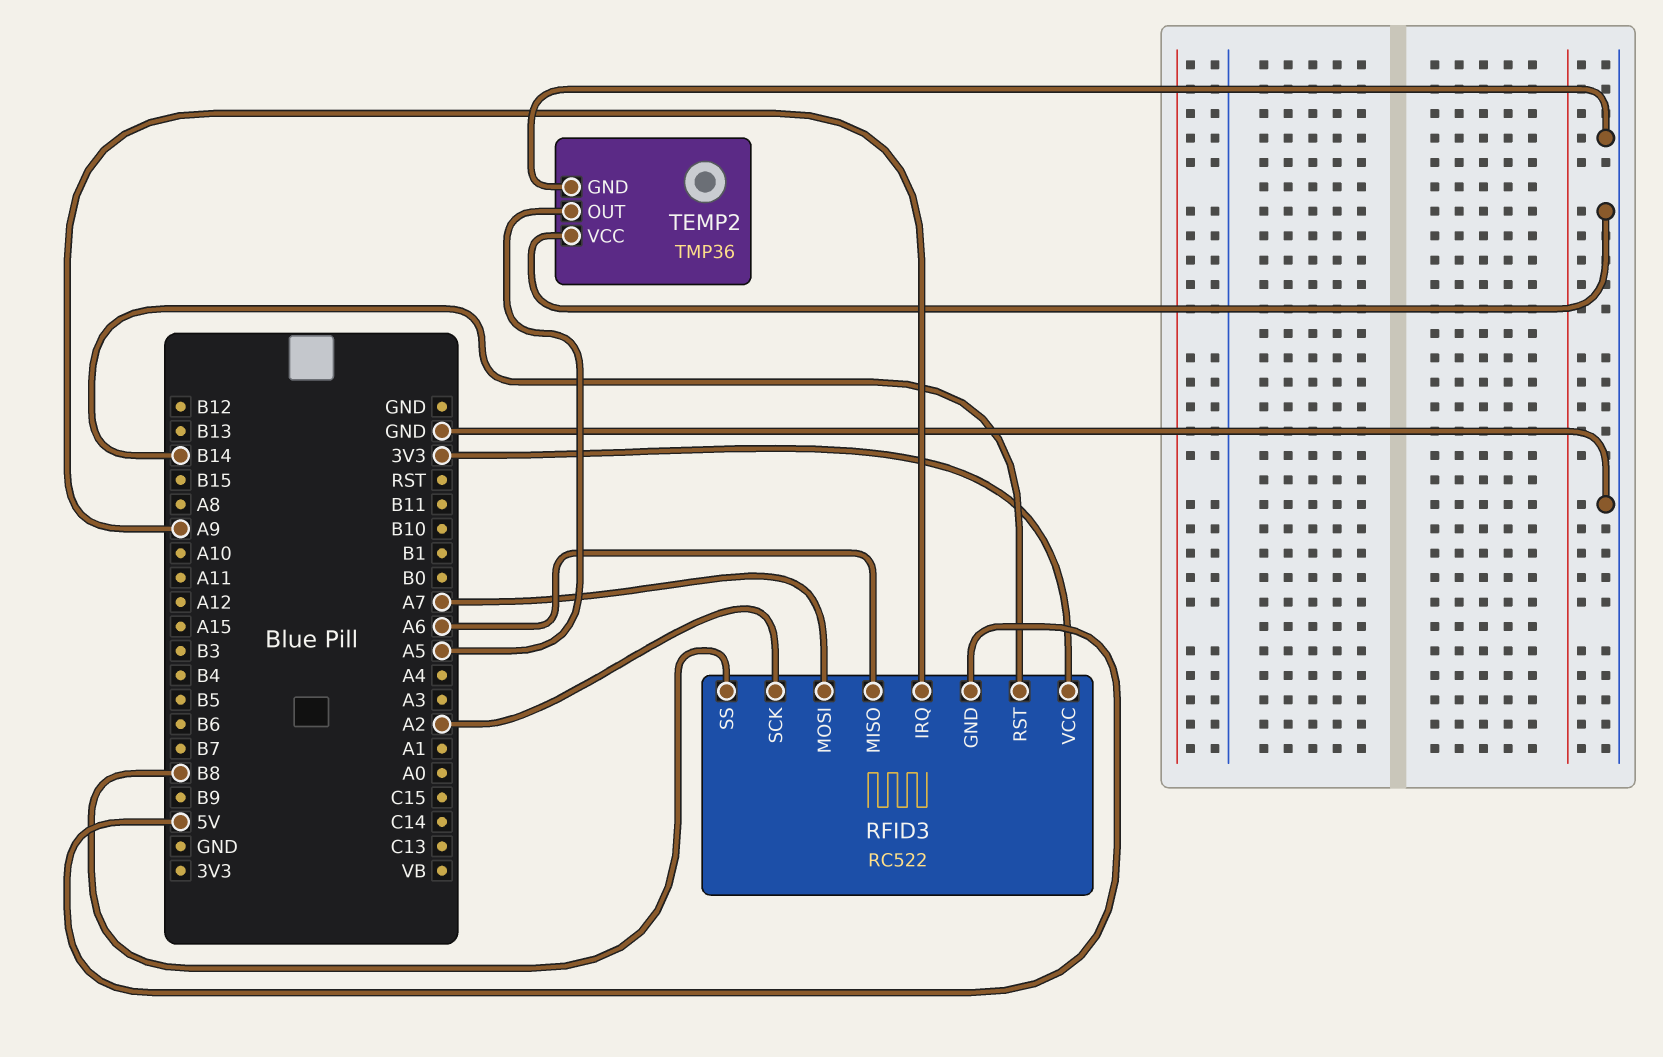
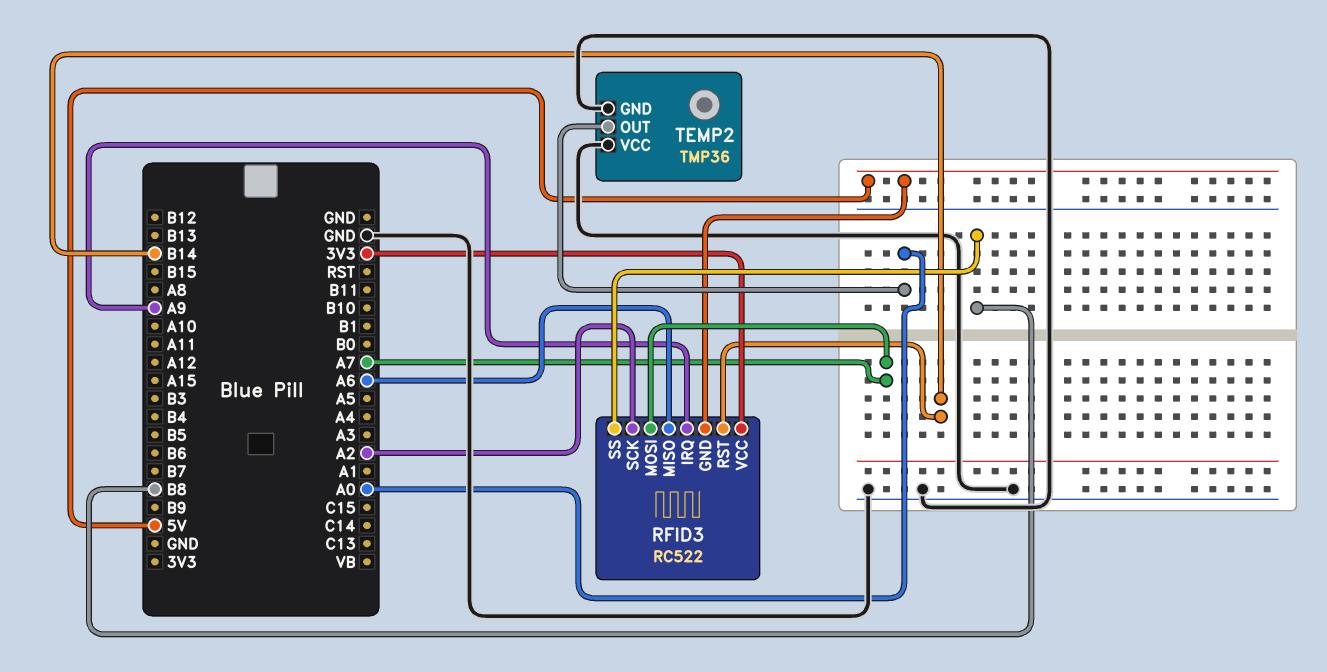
TEMP2 pin OUT: A5 -> A0

